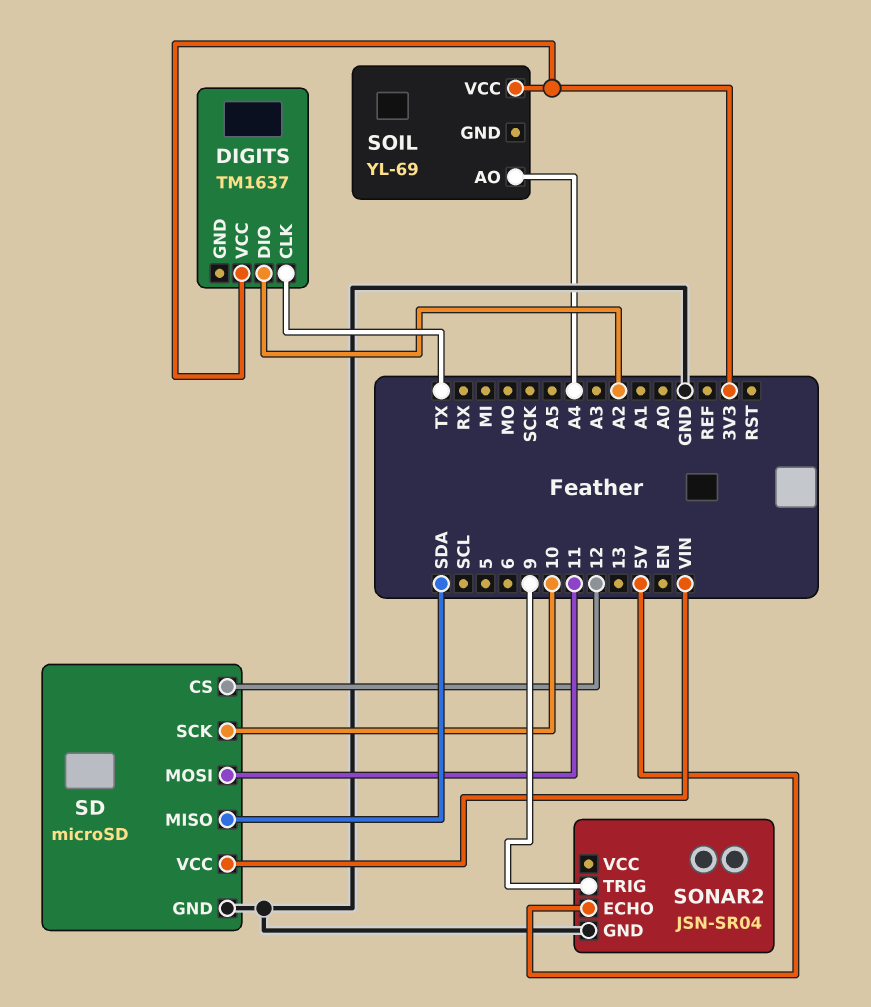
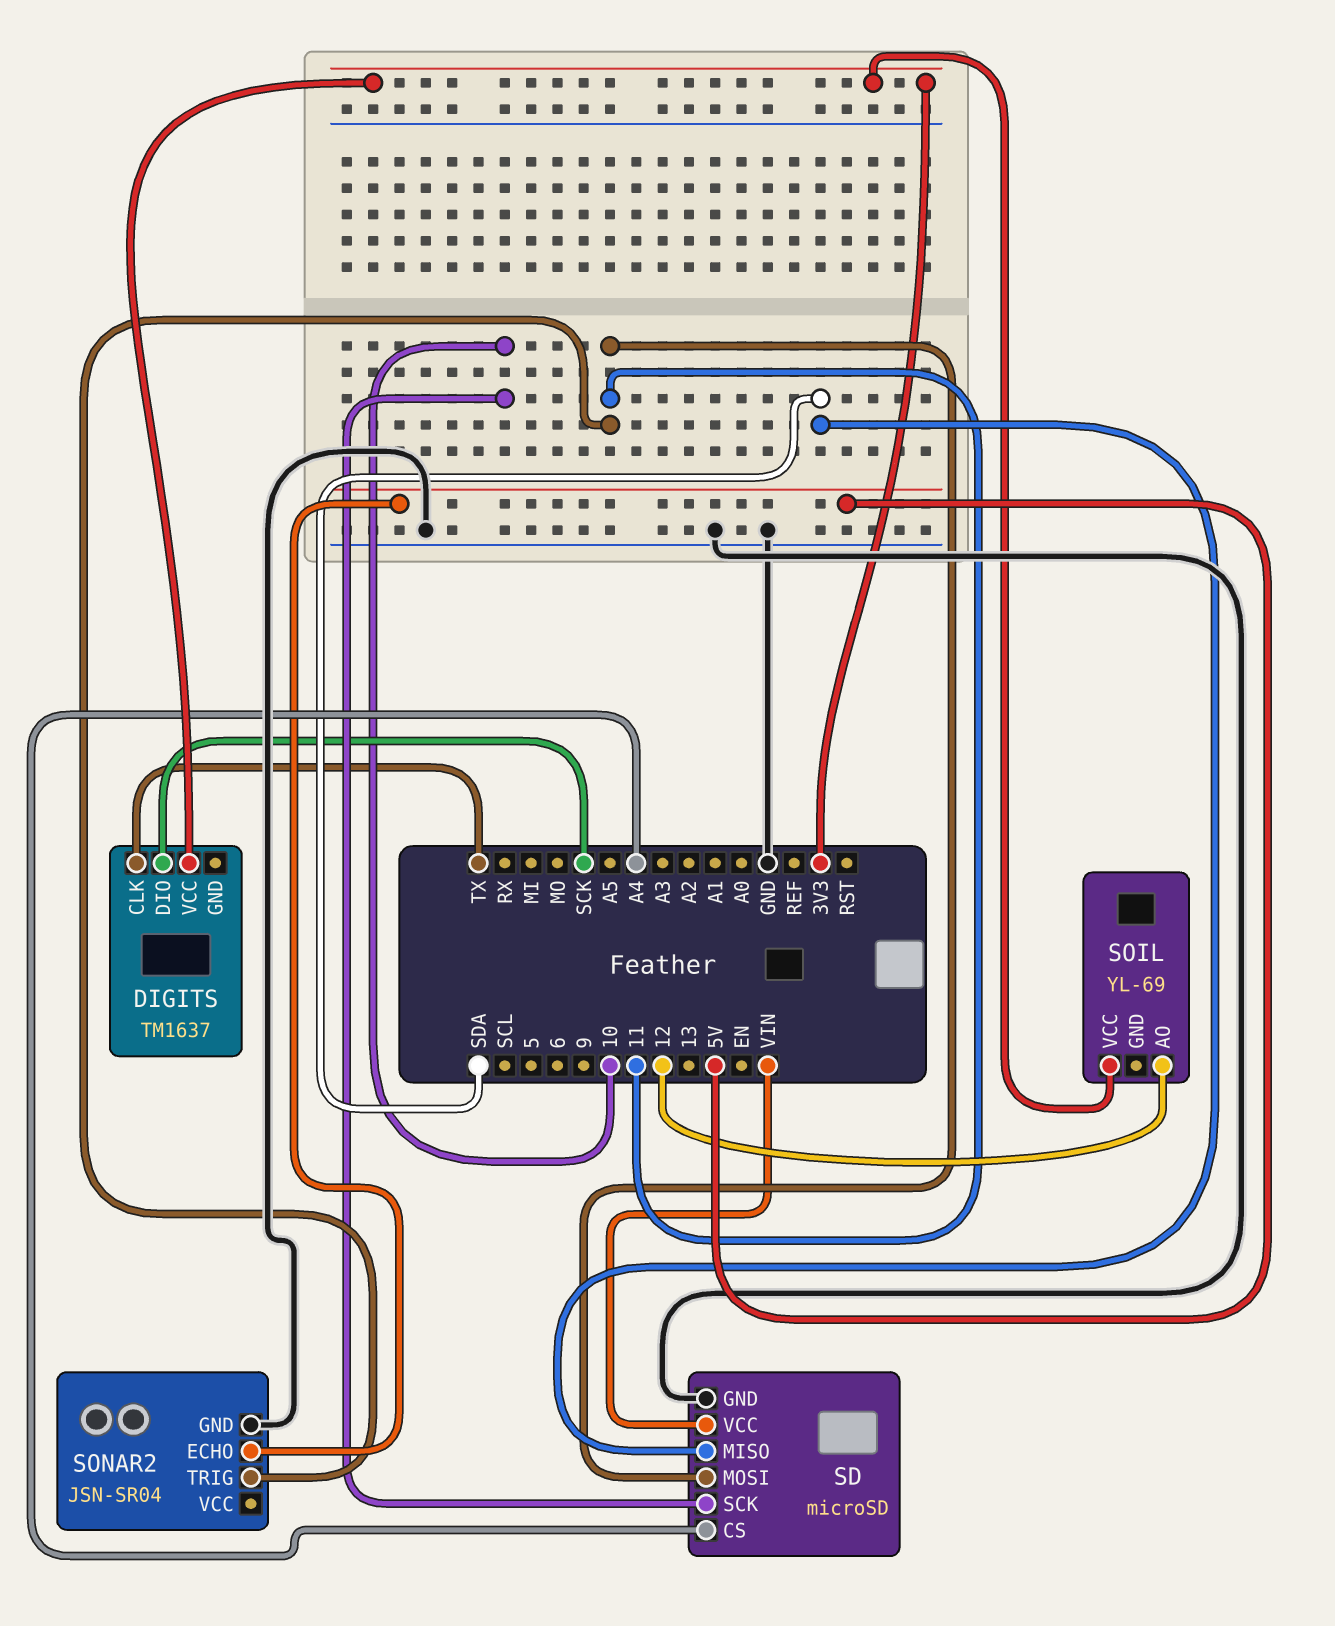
DIGITS pin DIO: A2 -> SCK
SD pin CS: 12 -> A4
SOIL pin AO: A4 -> 12
SONAR2 pin TRIG: 9 -> 11

